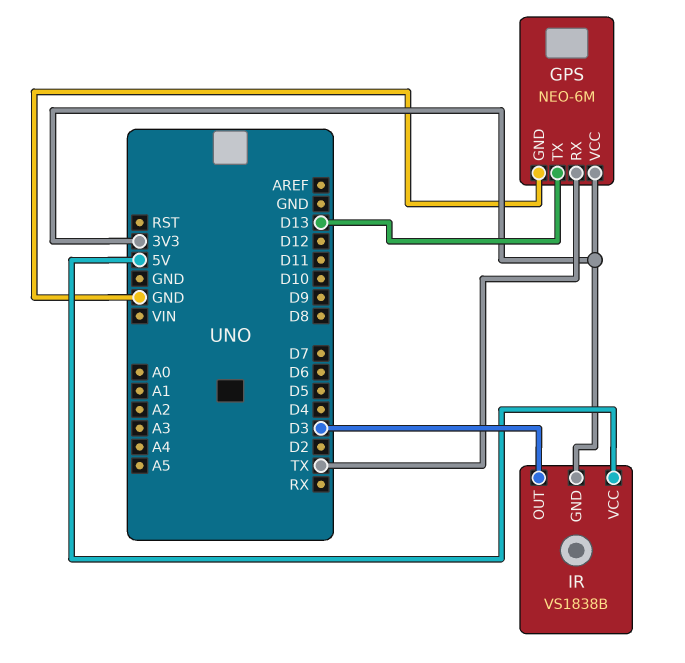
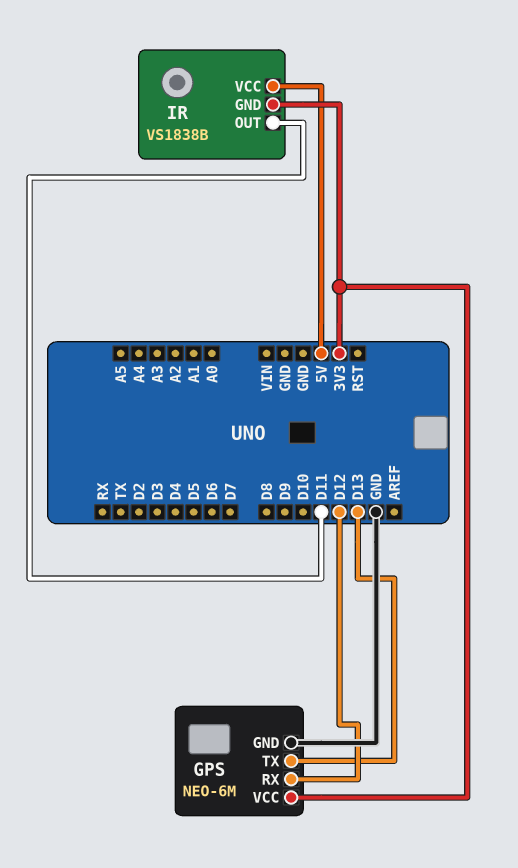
GPS pin RX: TX -> D12
IR pin OUT: D3 -> D11

